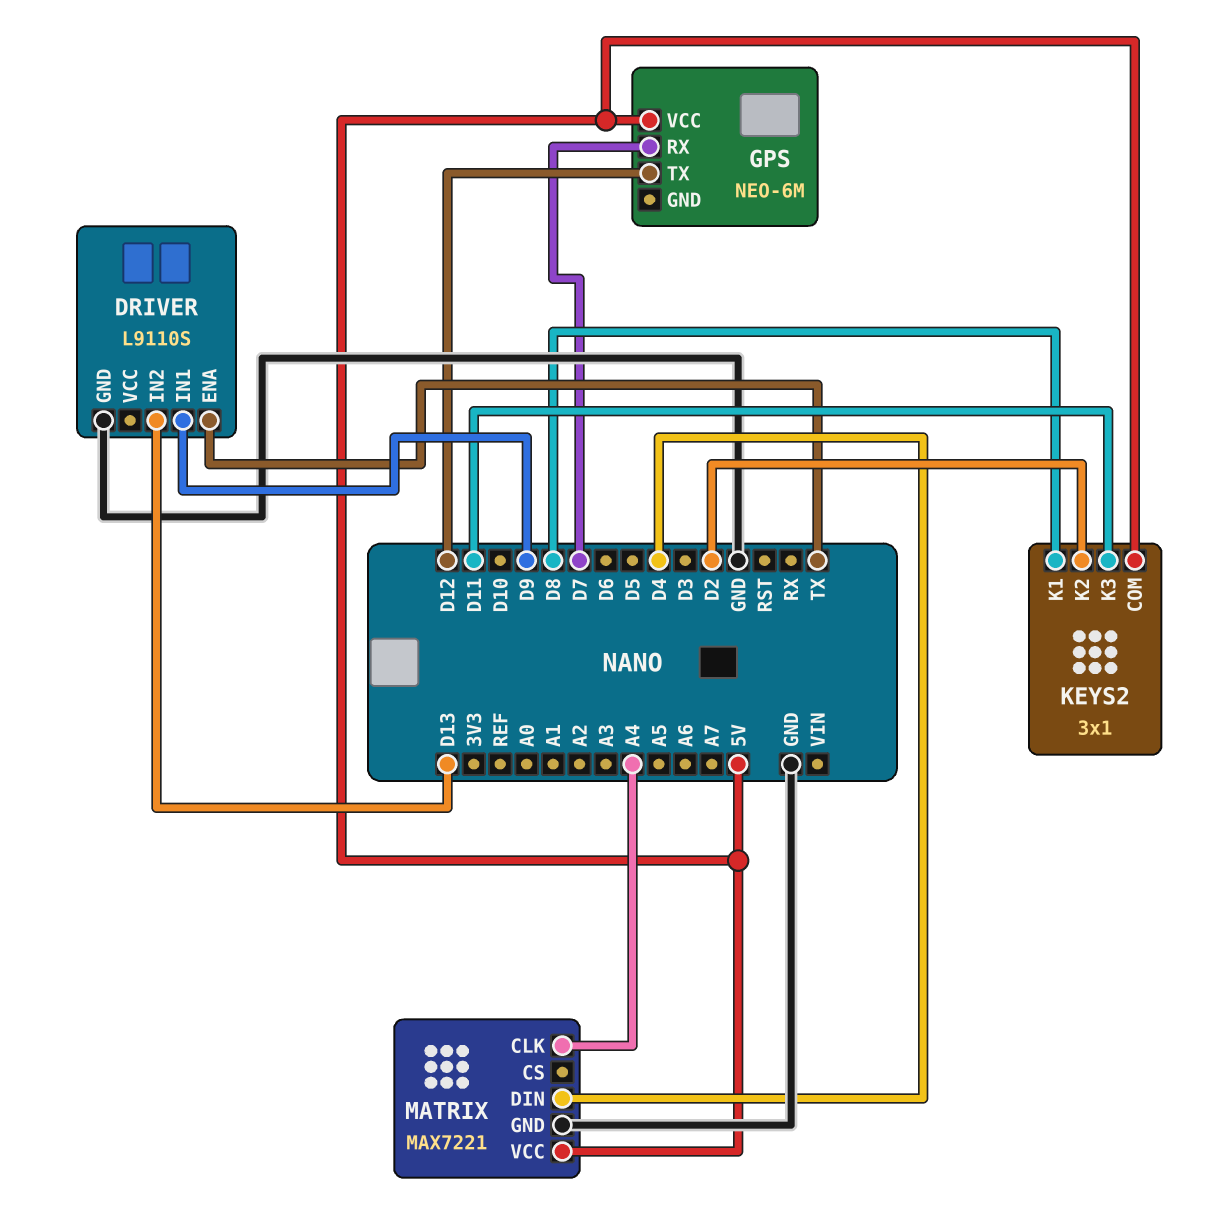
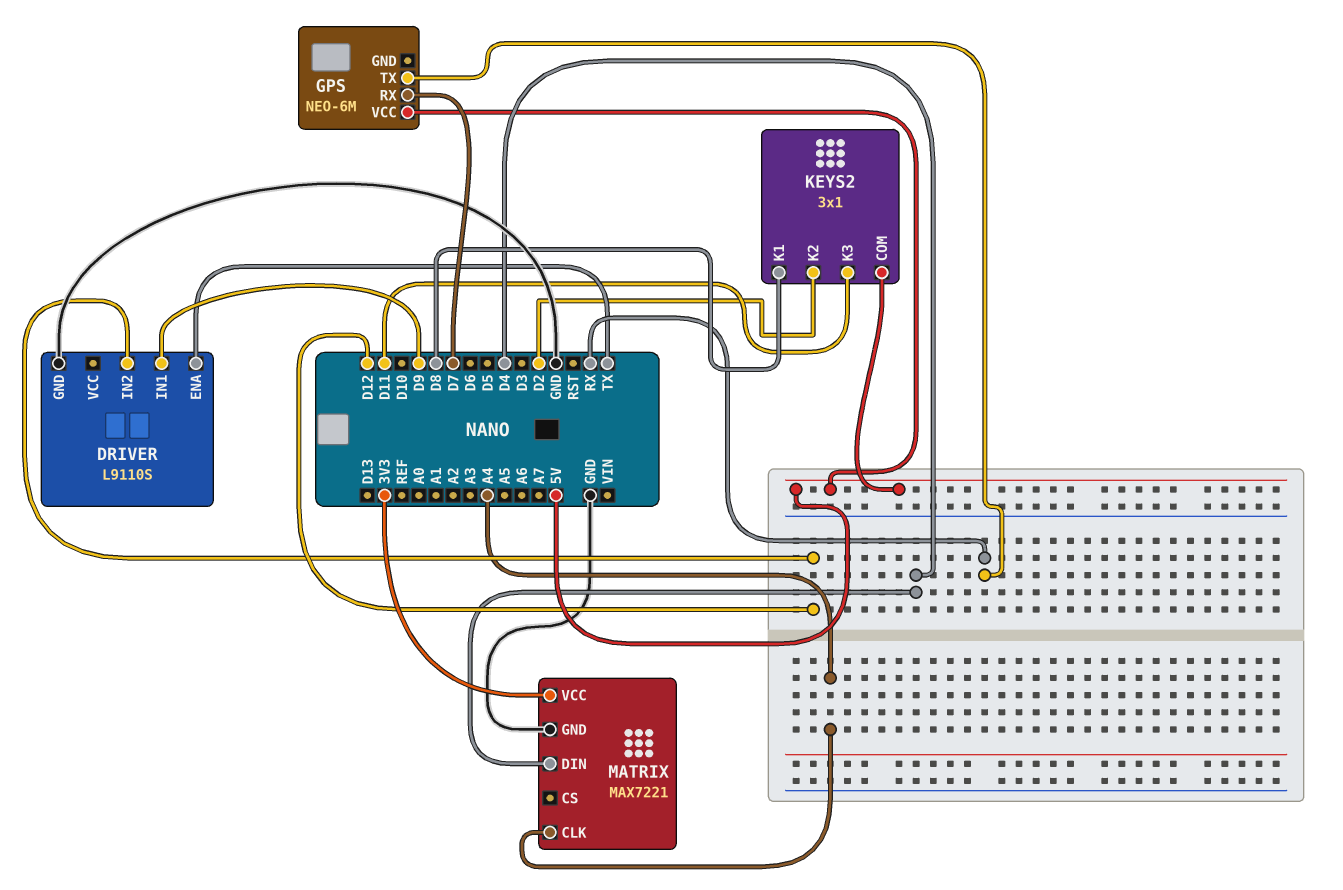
DRIVER pin IN2: D13 -> D12
GPS pin TX: D12 -> RX
MATRIX pin VCC: 5V -> 3V3

